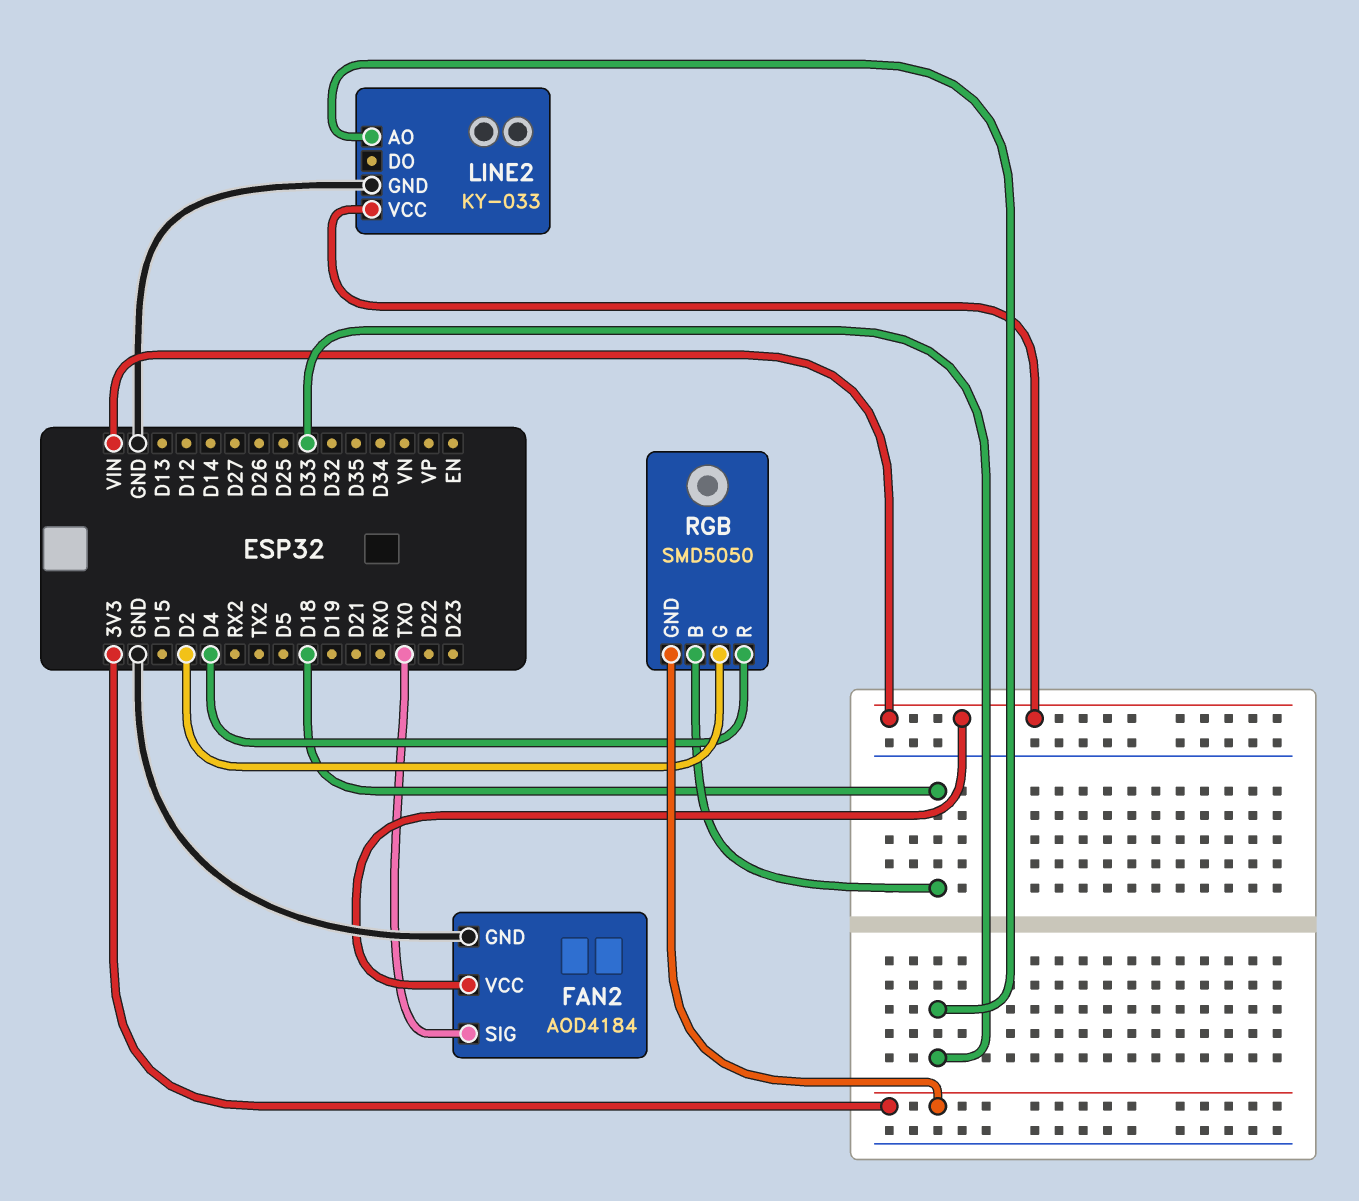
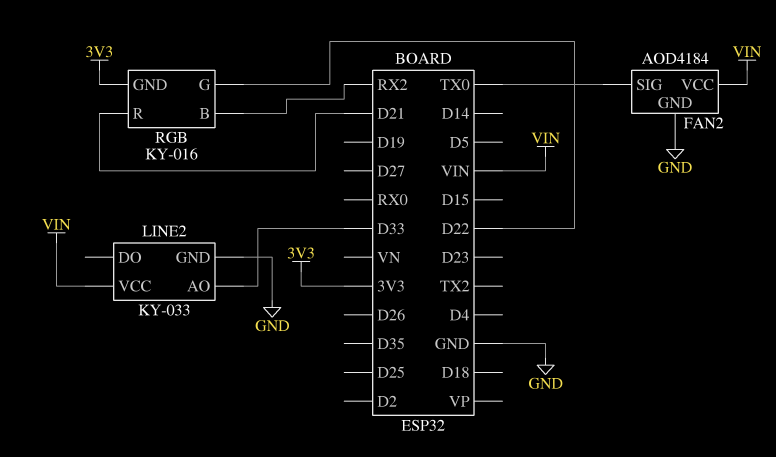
RGB: SMD5050 -> KY-016
RGB pin B: D18 -> RX2
RGB pin G: D2 -> D22
RGB pin R: D4 -> D21

